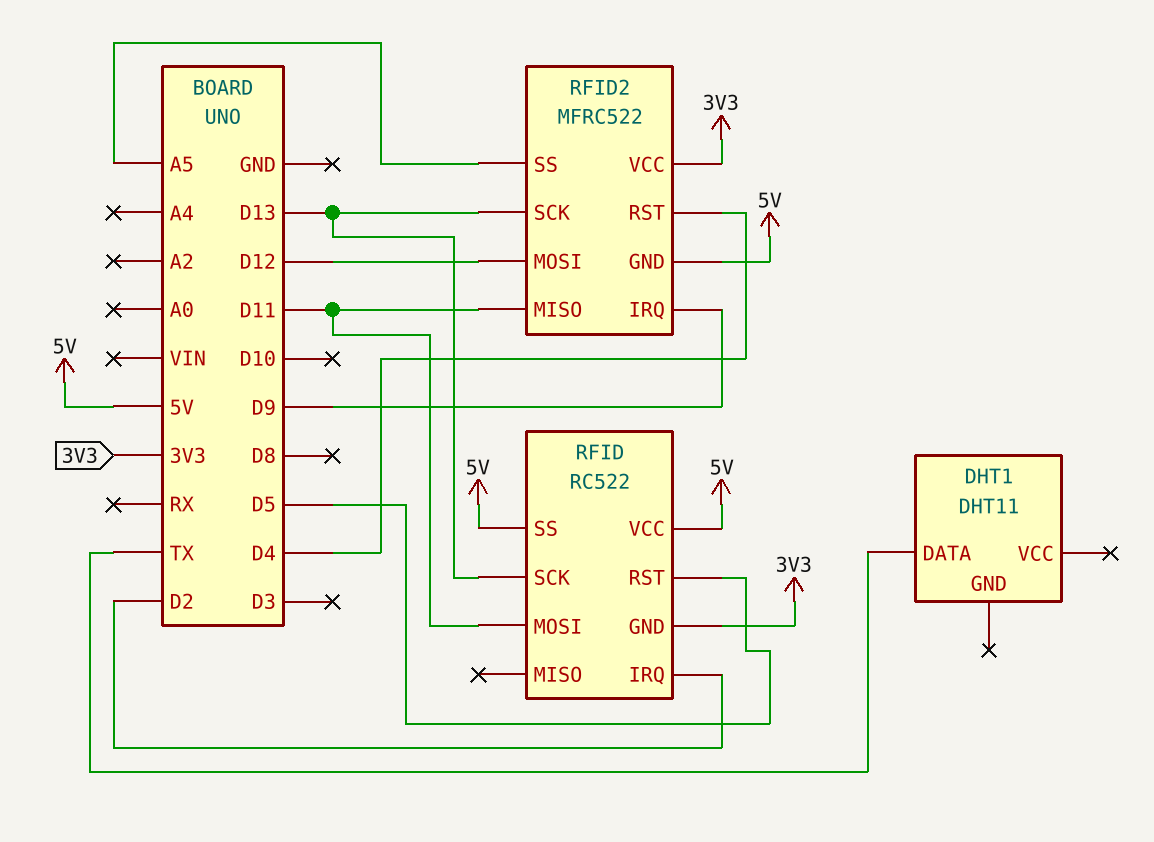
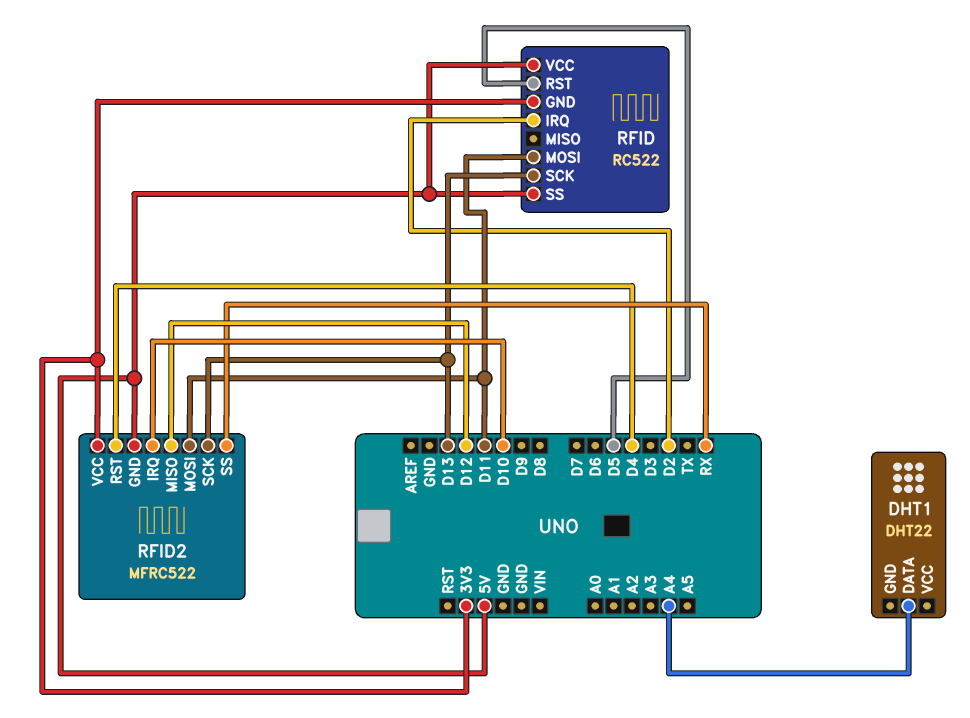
DHT1: DHT11 -> DHT22
DHT1 pin DATA: TX -> A4
RFID2 pin IRQ: D9 -> D10
RFID2 pin MISO: D11 -> D12
RFID2 pin MOSI: D12 -> D11
RFID2 pin SS: A5 -> RX

